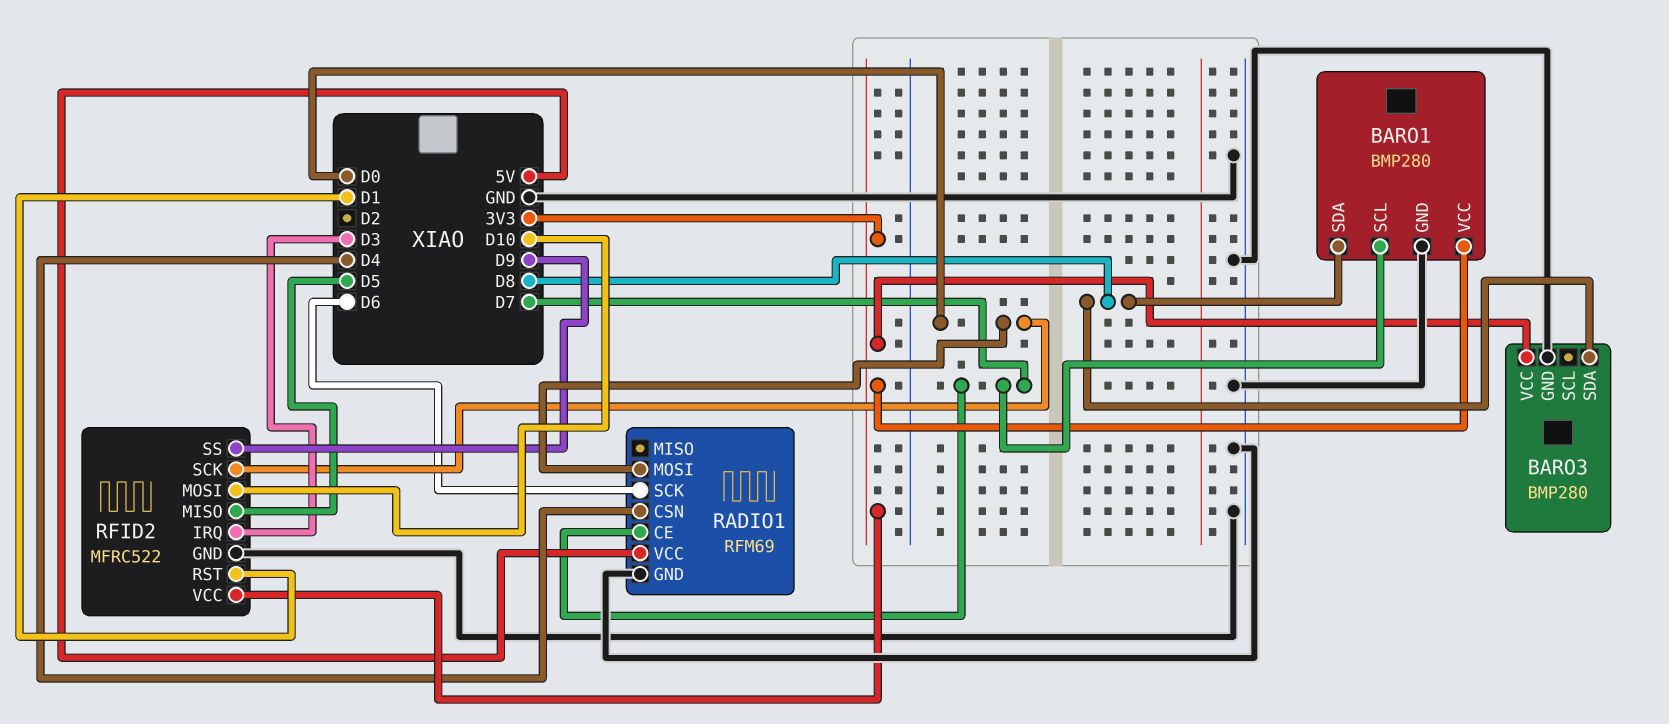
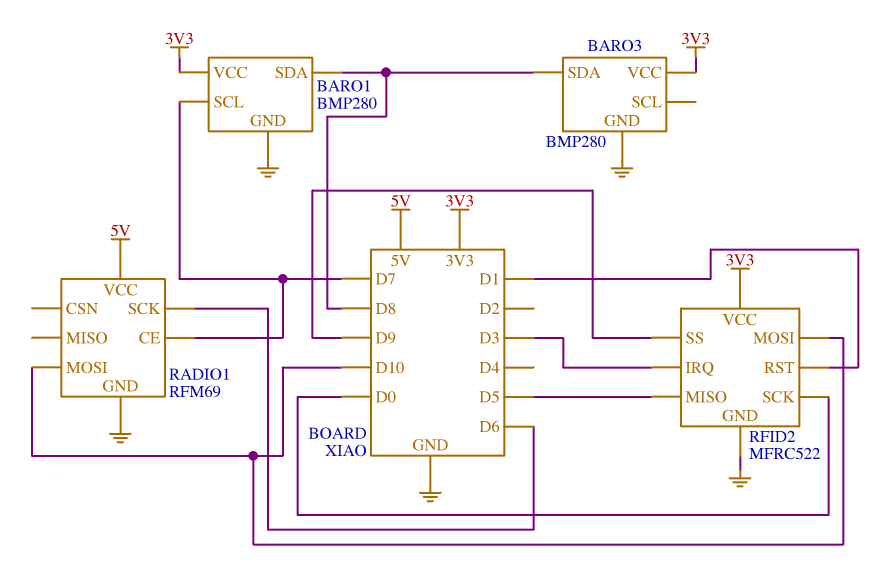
RADIO1 pin CSN: D4 -> none
RADIO1 pin MOSI: D0 -> D10

